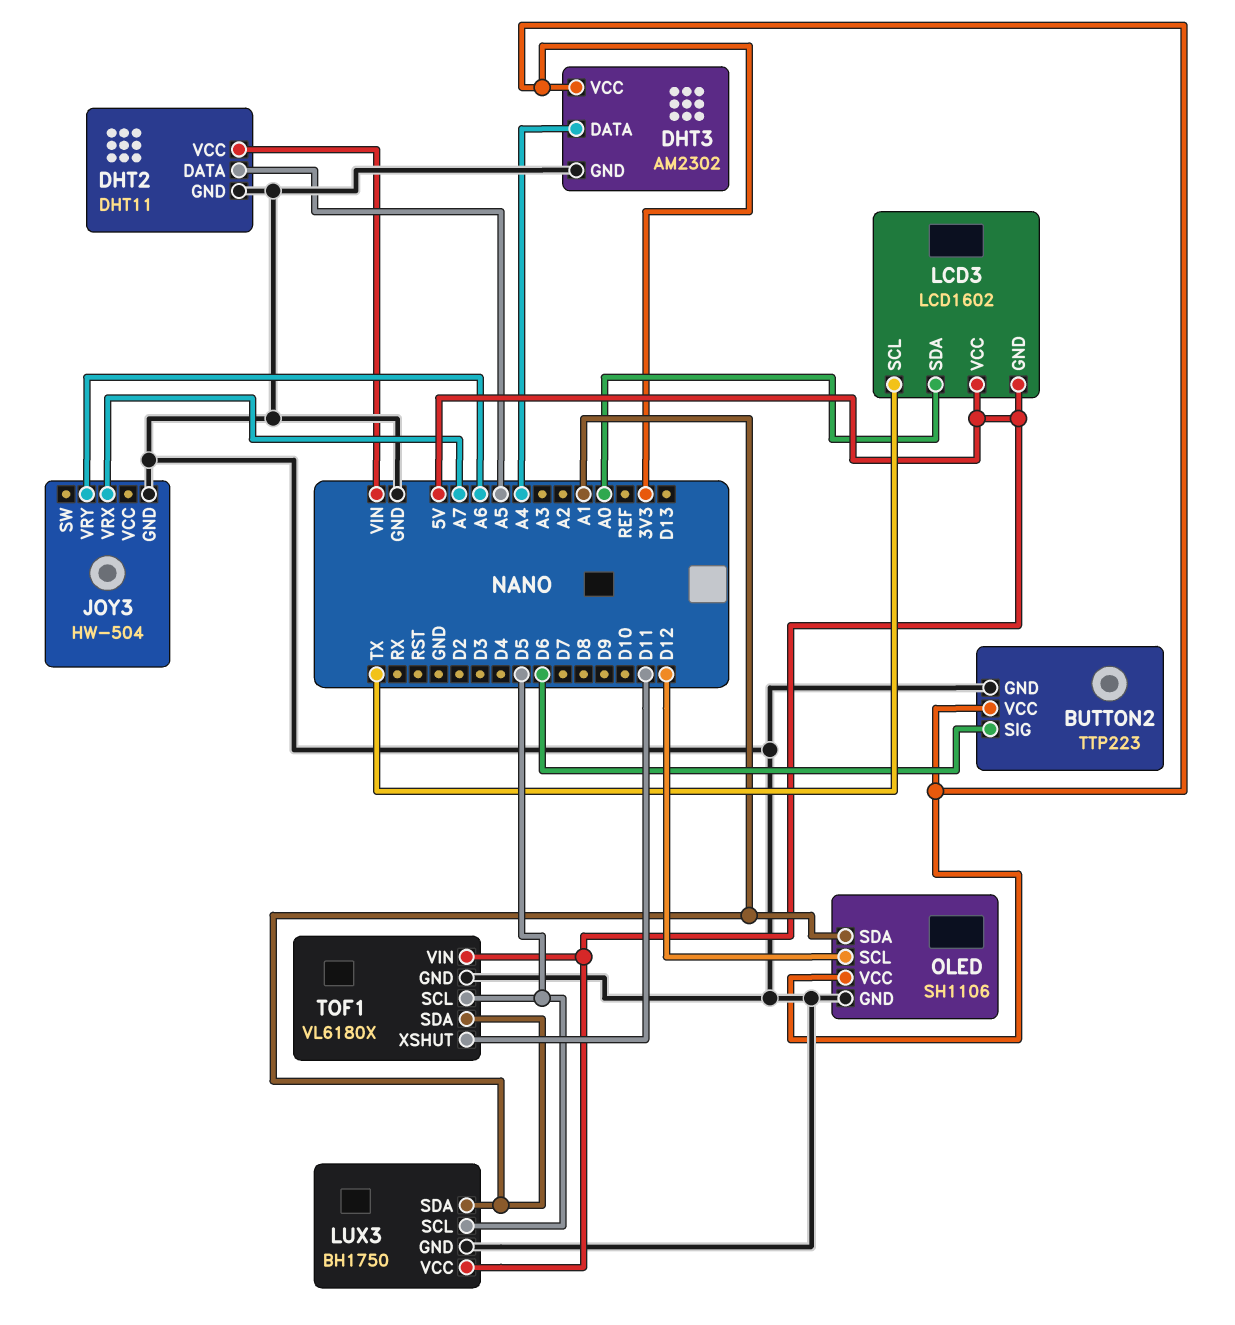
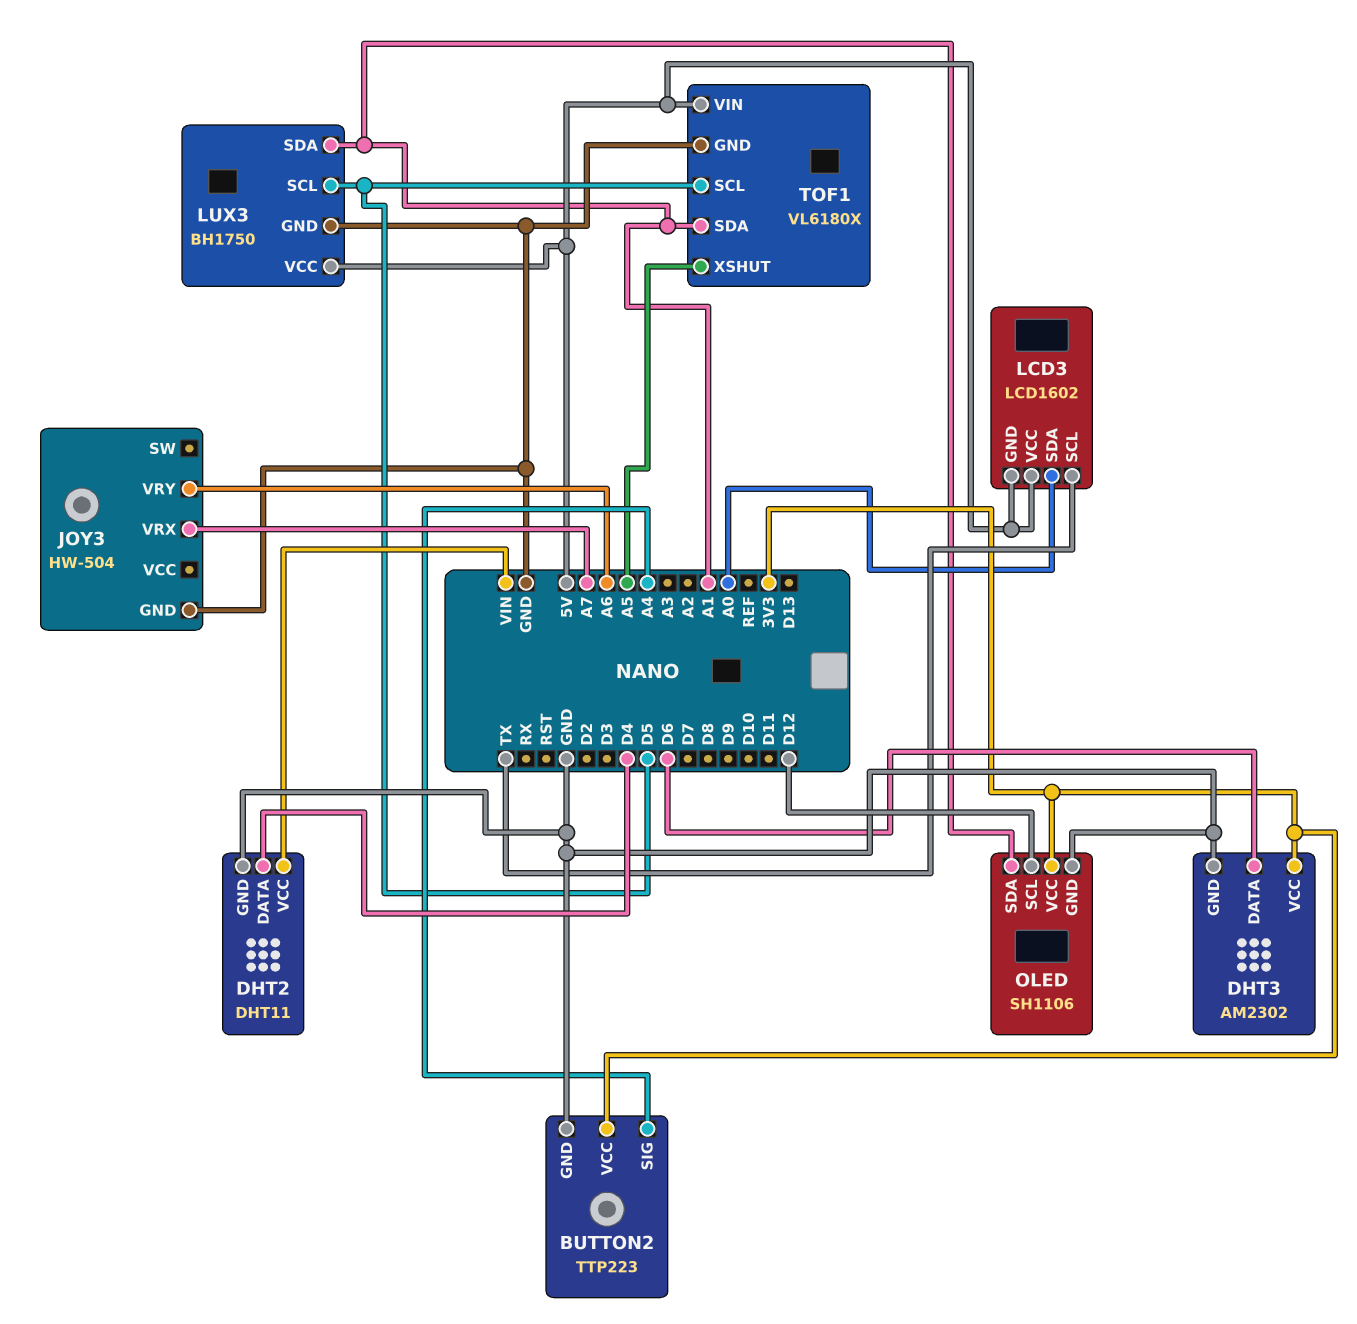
BUTTON2 pin SIG: D6 -> A4
DHT2 pin DATA: A5 -> D4
DHT3 pin DATA: A4 -> D6
TOF1 pin XSHUT: D11 -> A5

